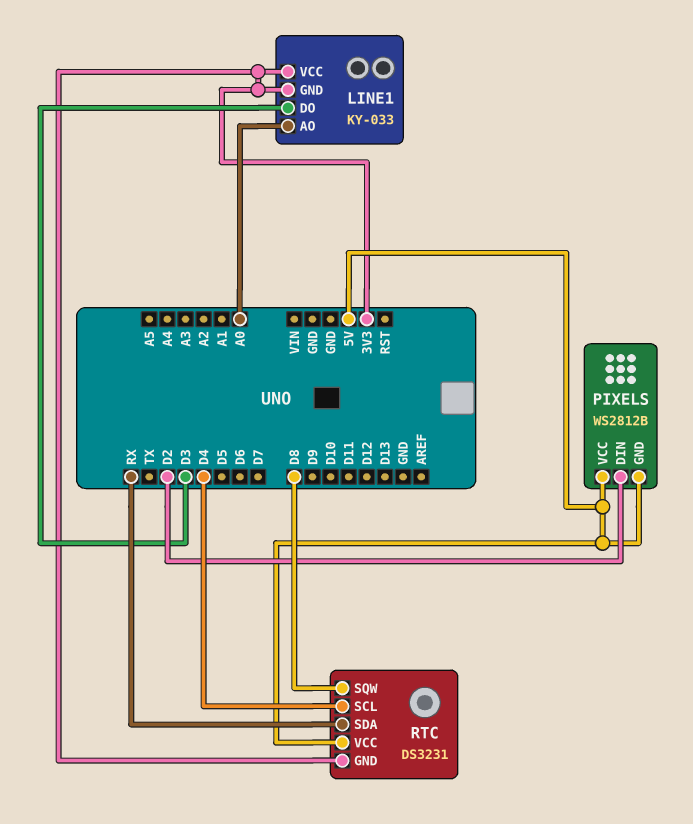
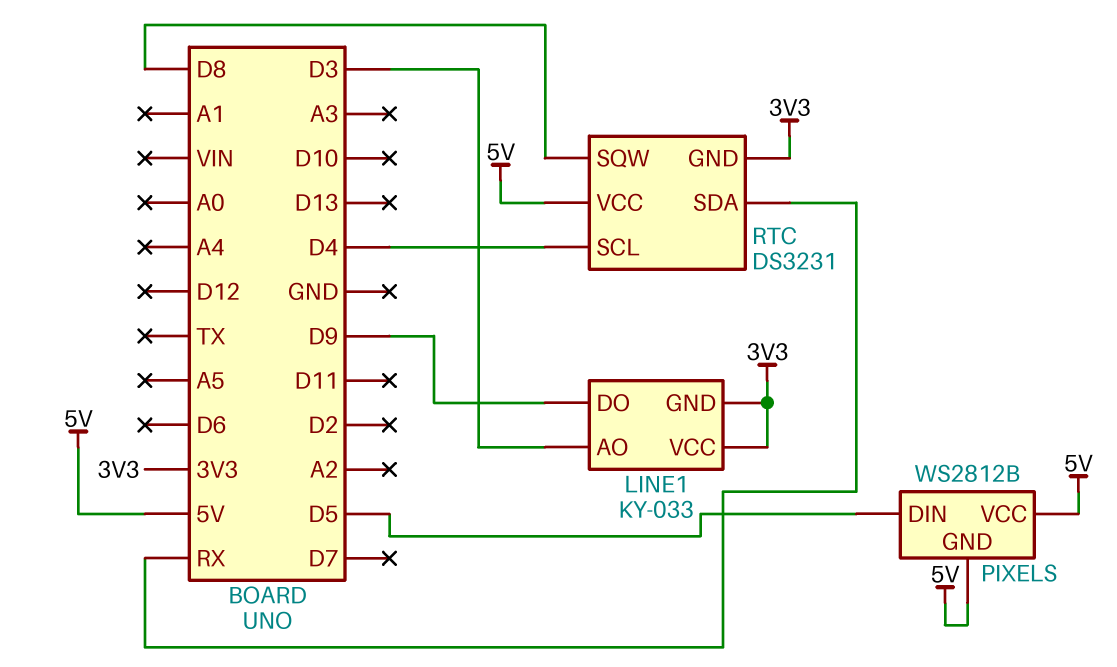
LINE1 pin AO: A0 -> D3
LINE1 pin DO: D3 -> D9
PIXELS pin DIN: D2 -> D5

